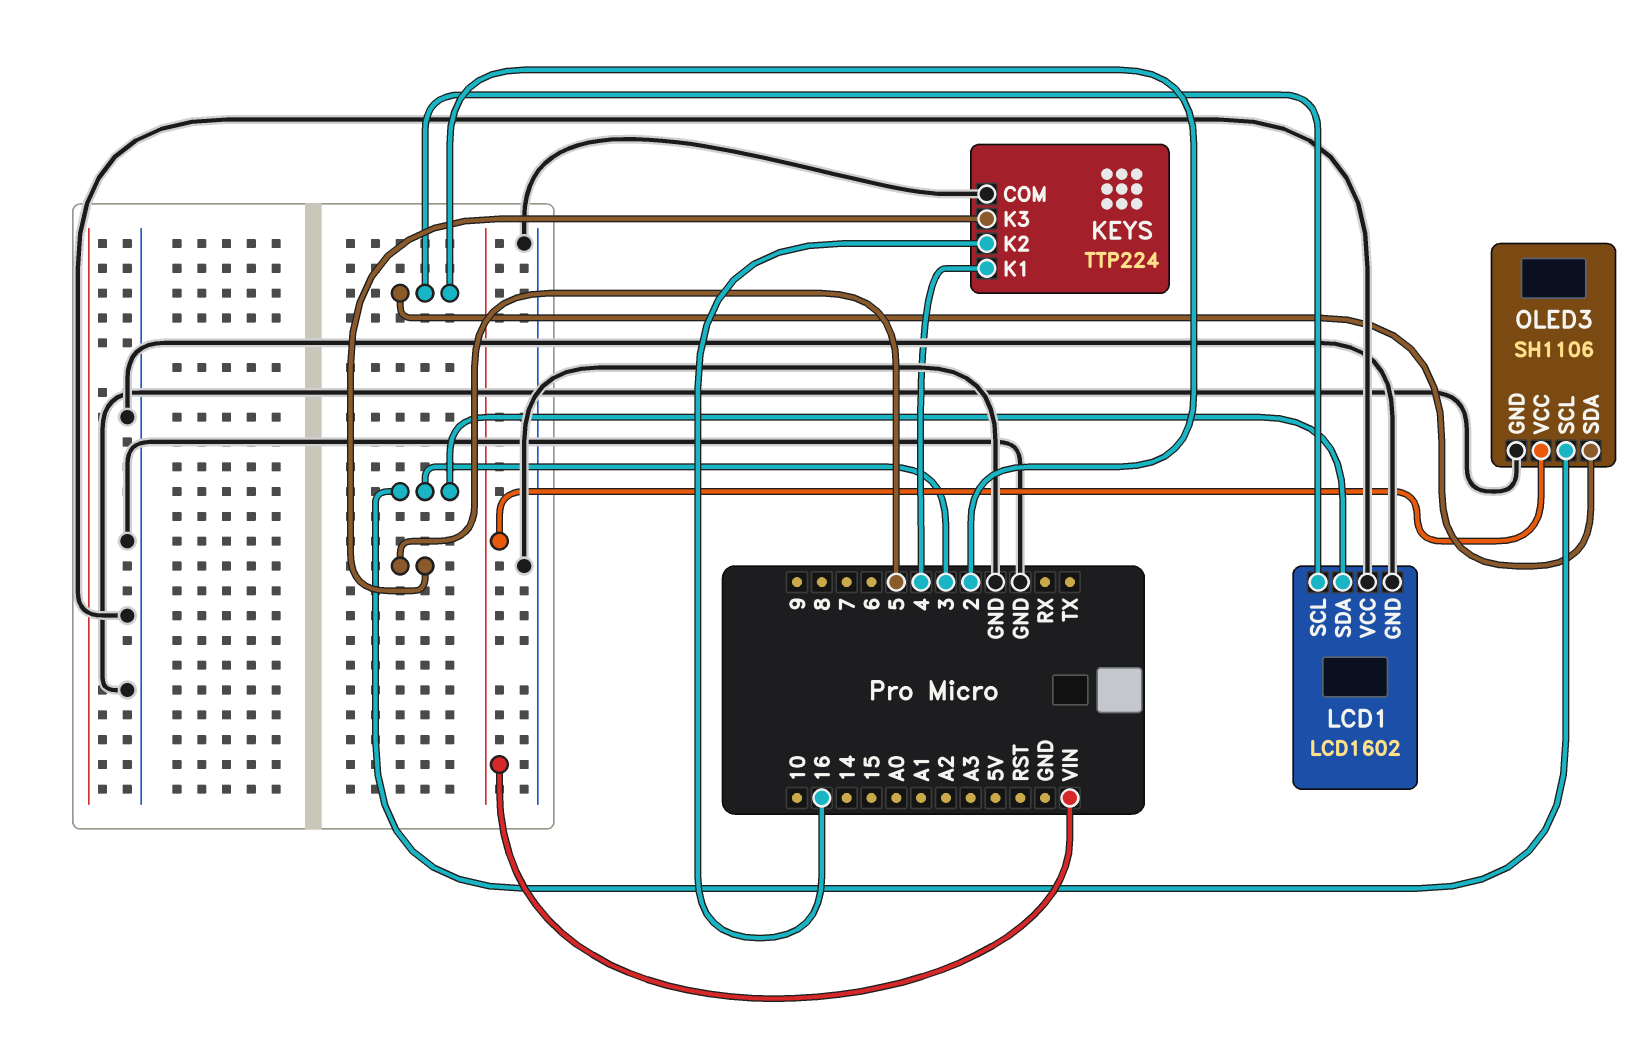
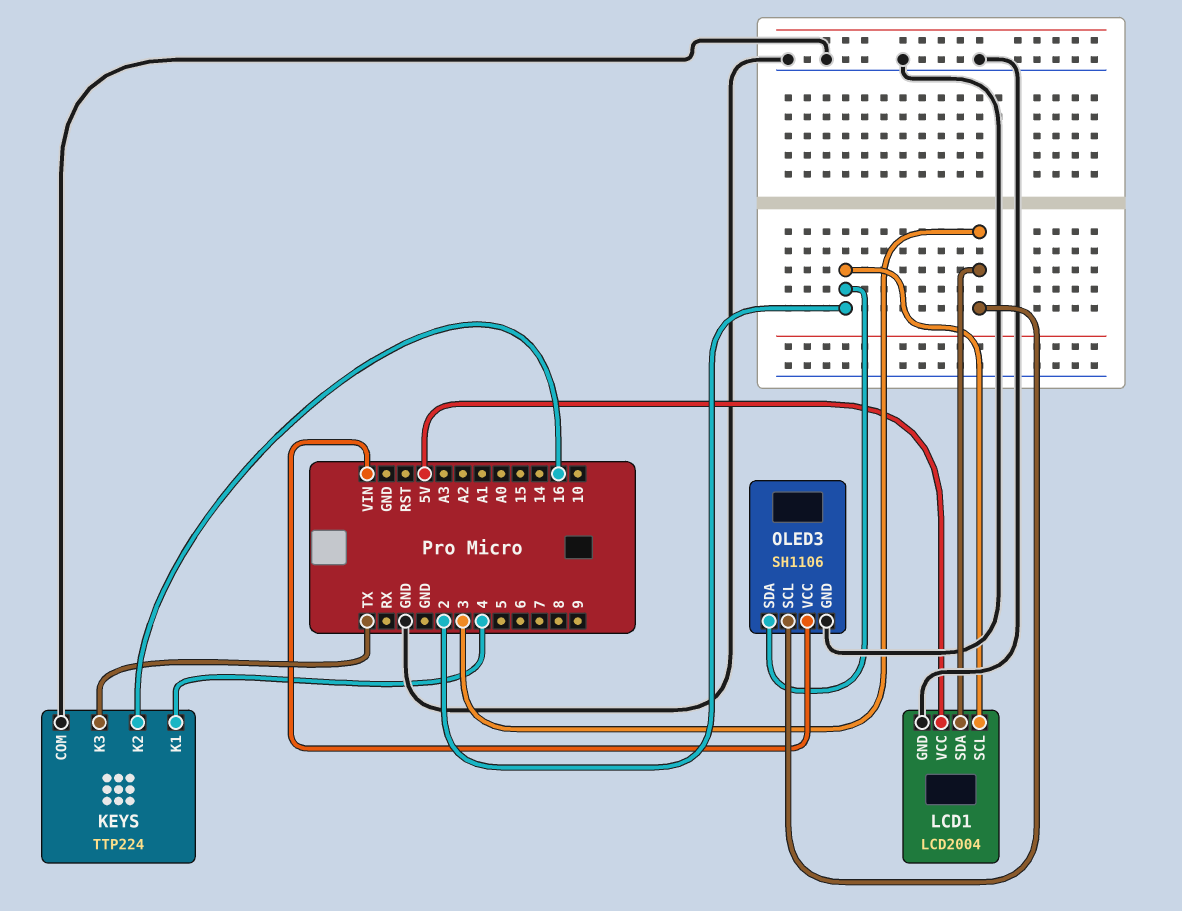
KEYS pin K3: 5 -> TX
LCD1: LCD1602 -> LCD2004
LCD1 pin VCC: GND -> 5V

